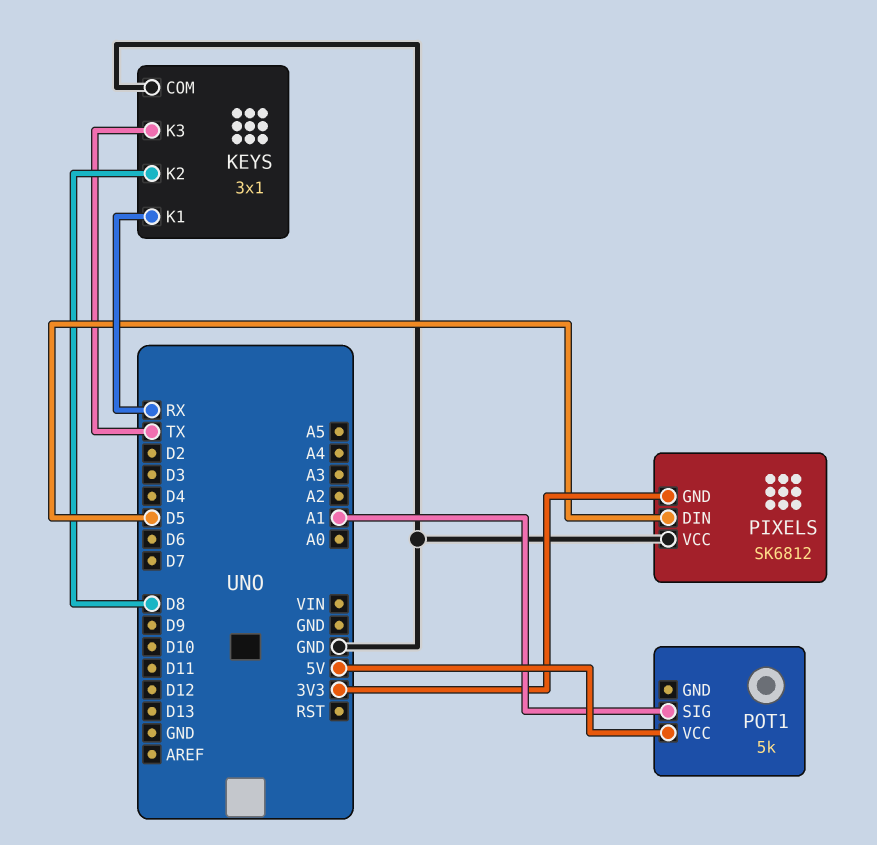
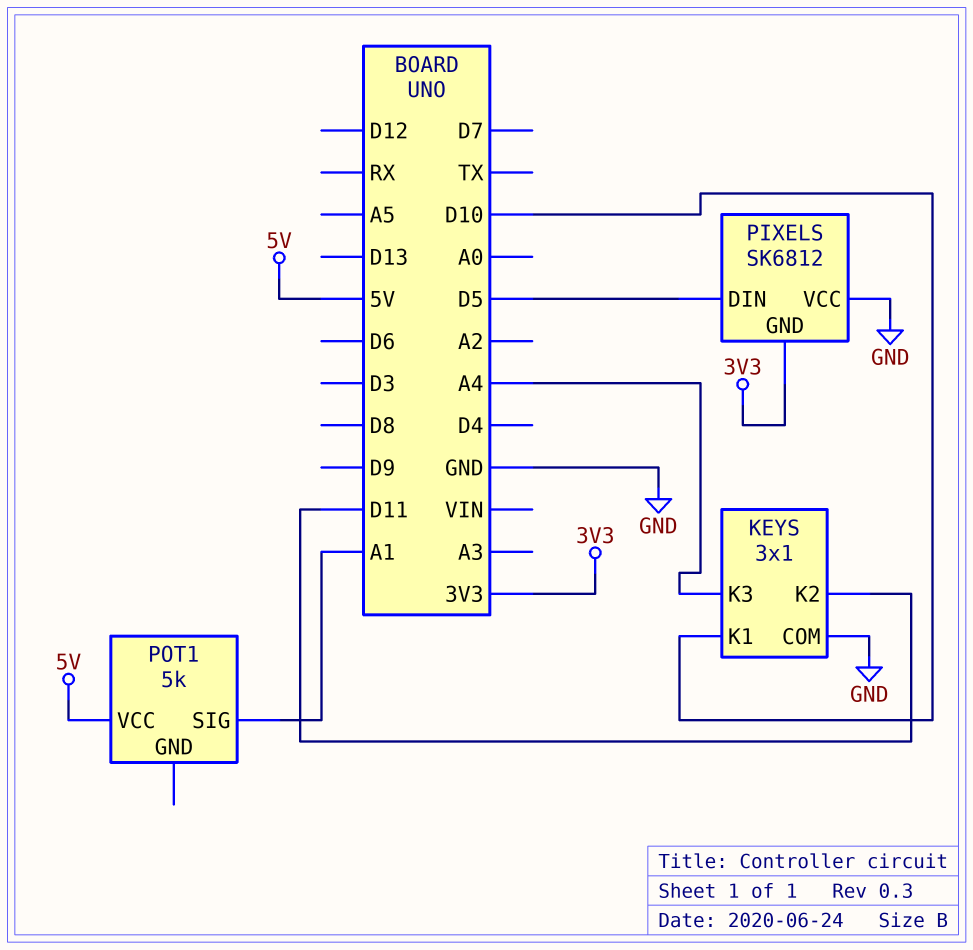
KEYS pin K1: RX -> D10
KEYS pin K2: D8 -> D11
KEYS pin K3: TX -> A4

